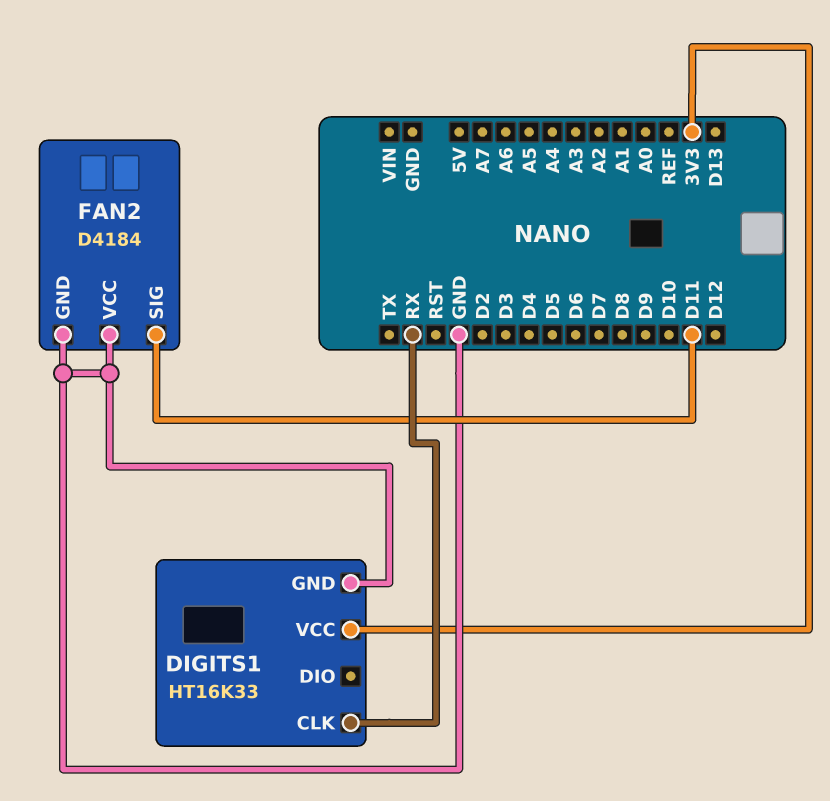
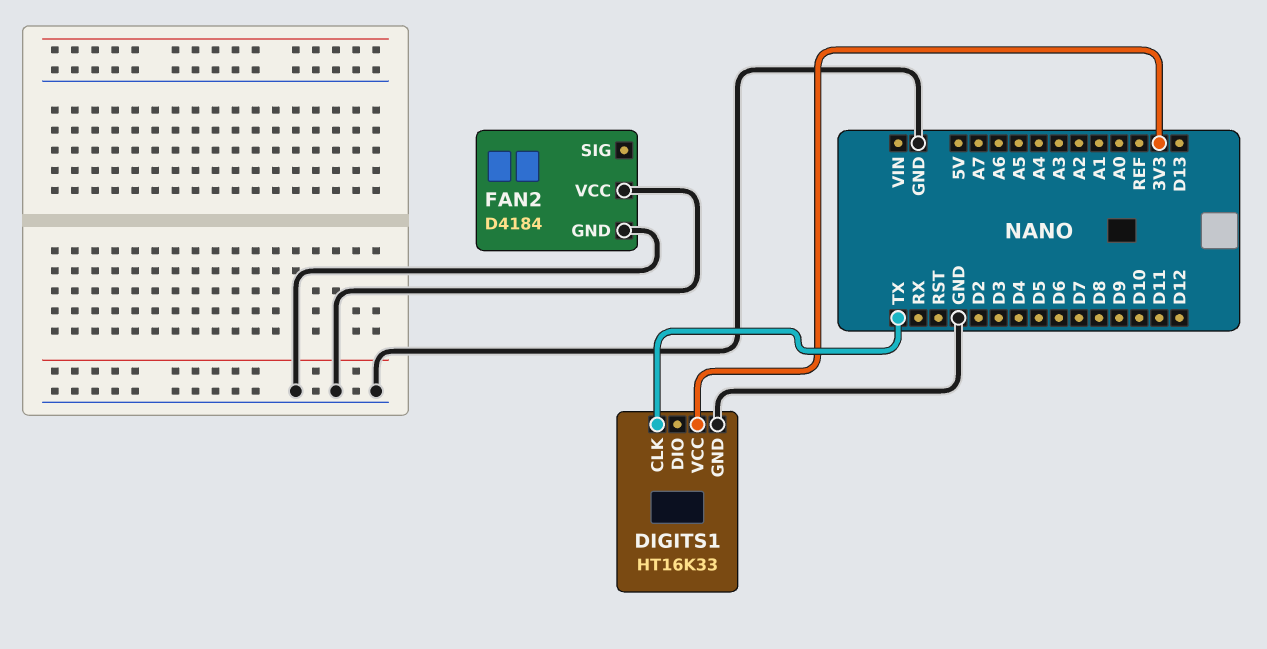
DIGITS1 pin CLK: RX -> TX
FAN2 pin SIG: D11 -> none

